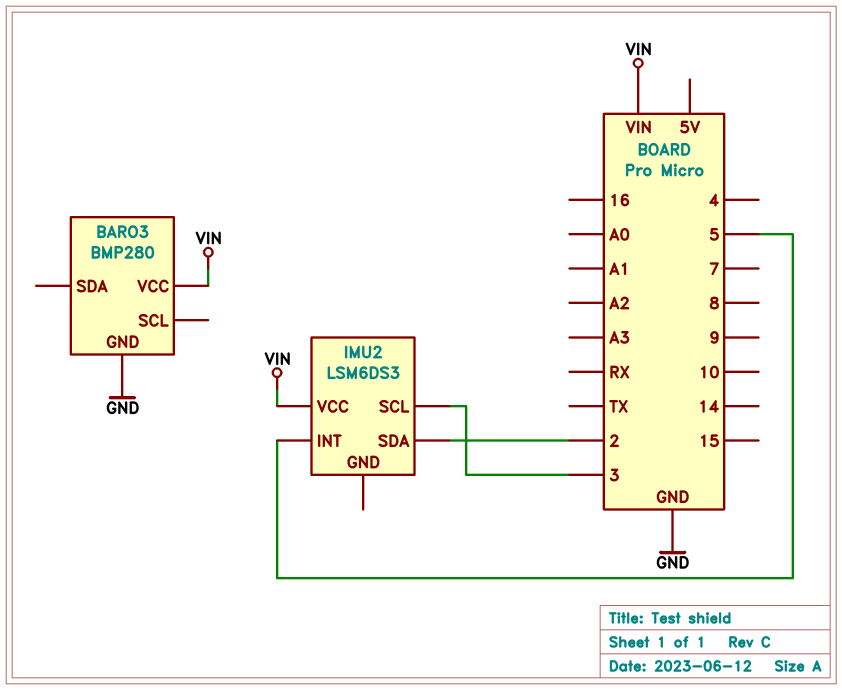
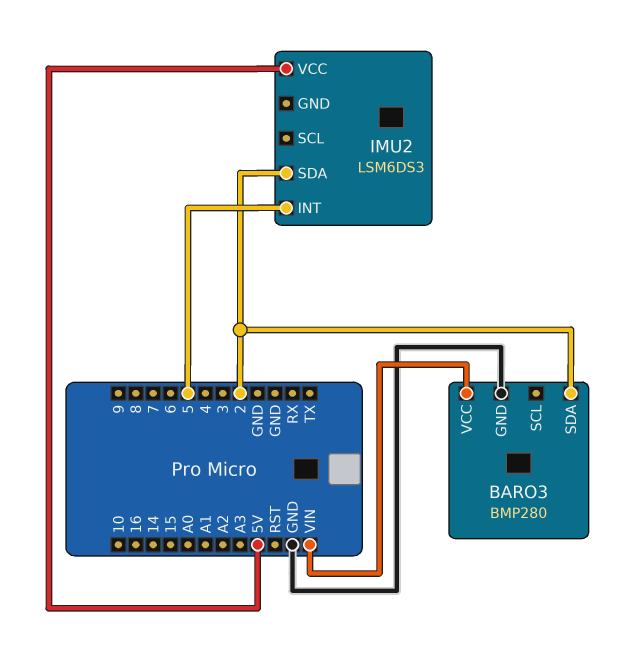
BARO3 pin SDA: none -> 2
IMU2 pin SCL: 3 -> none
IMU2 pin VCC: VIN -> 5V

